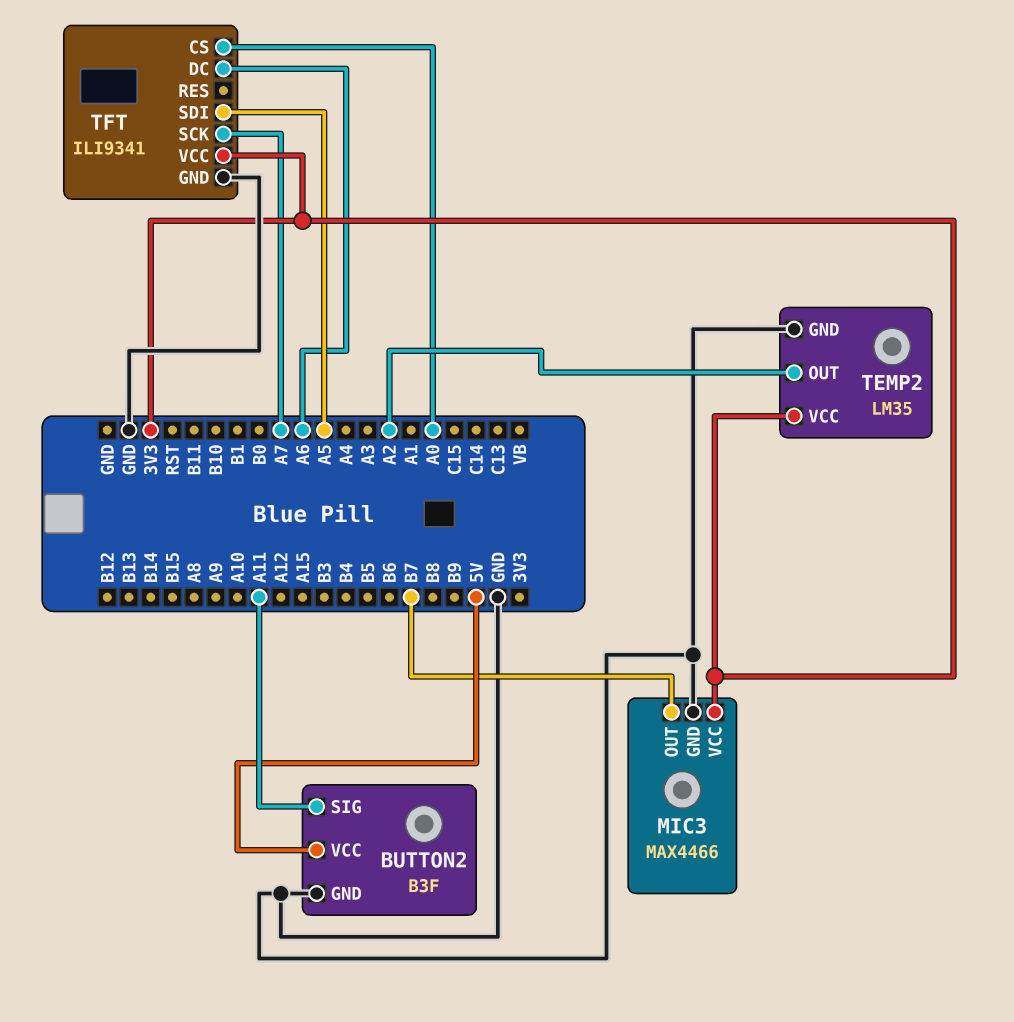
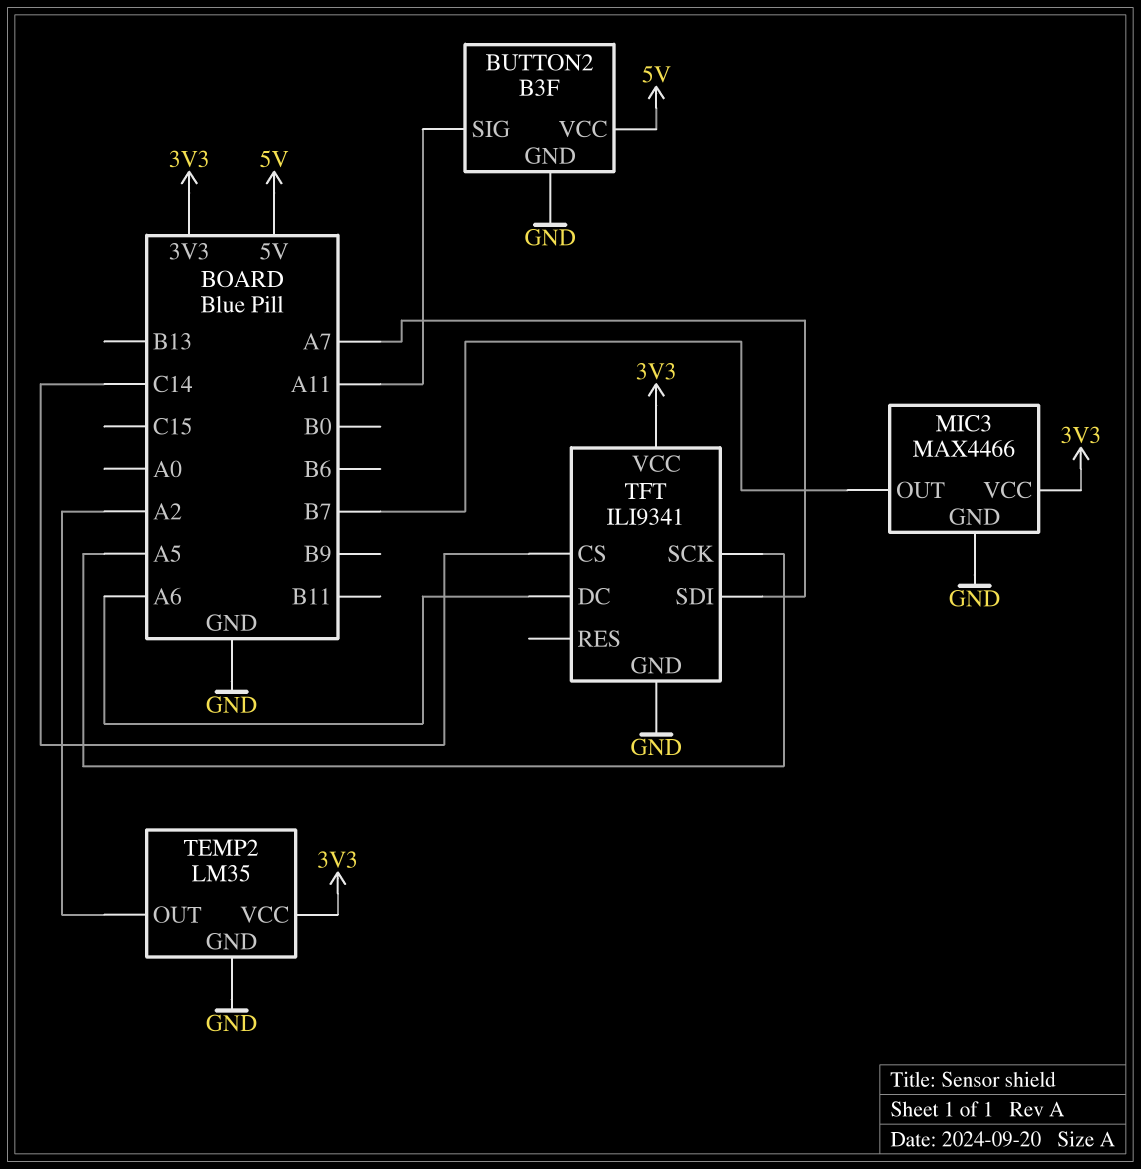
TFT pin CS: A0 -> C14
TFT pin SCK: A7 -> A5
TFT pin SDI: A5 -> A7

